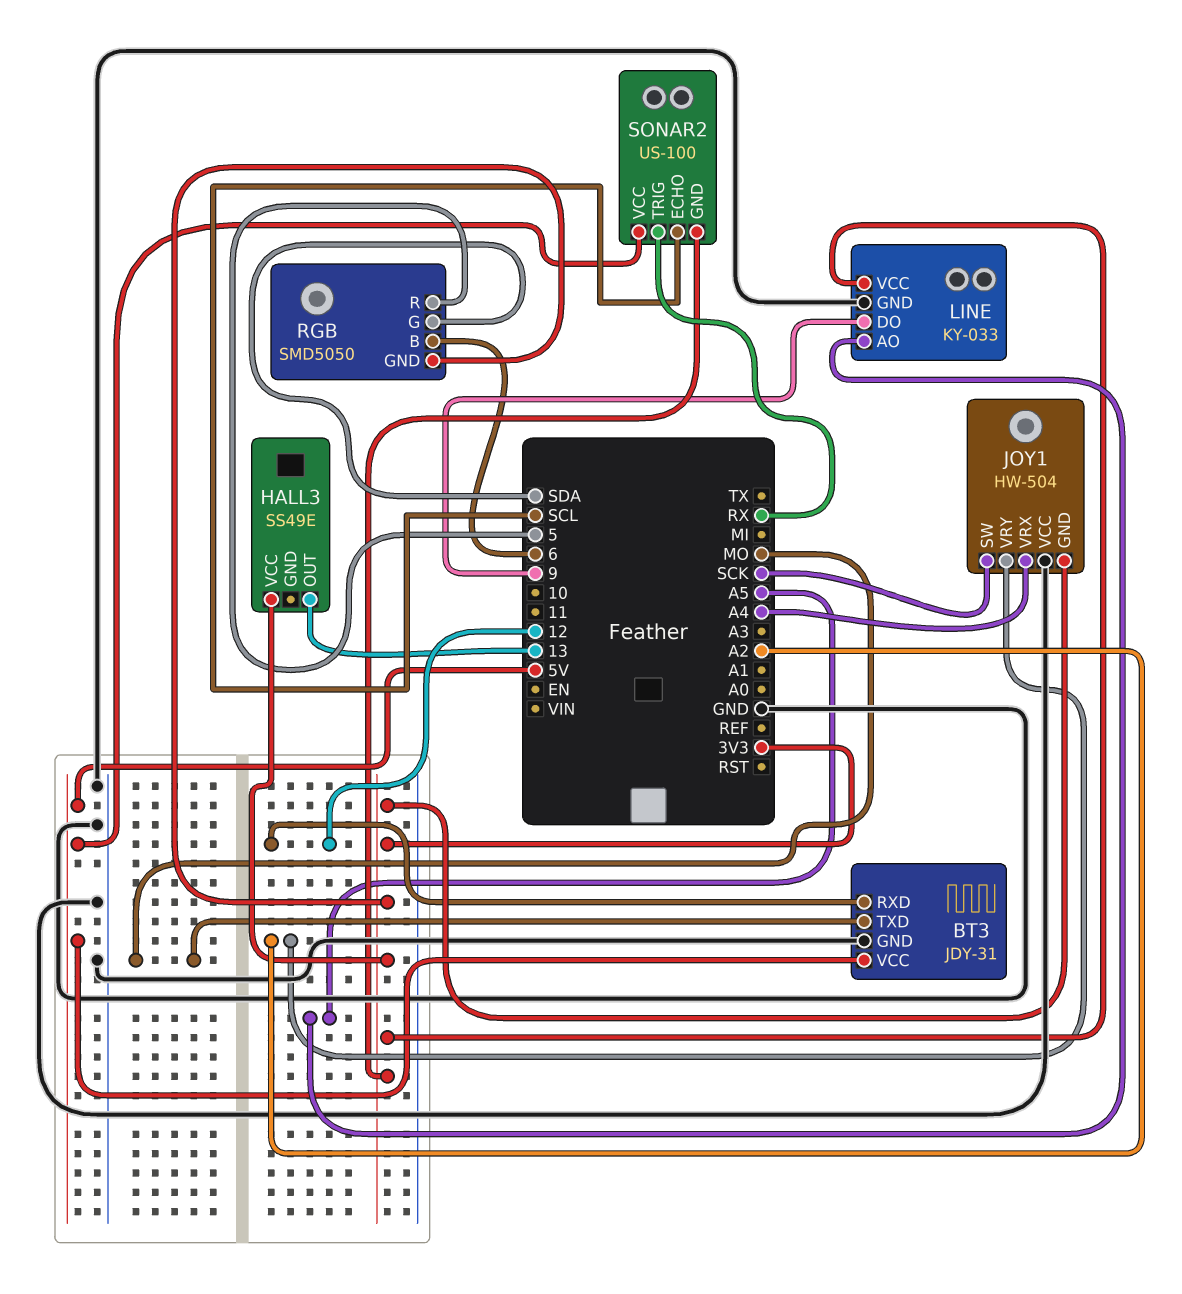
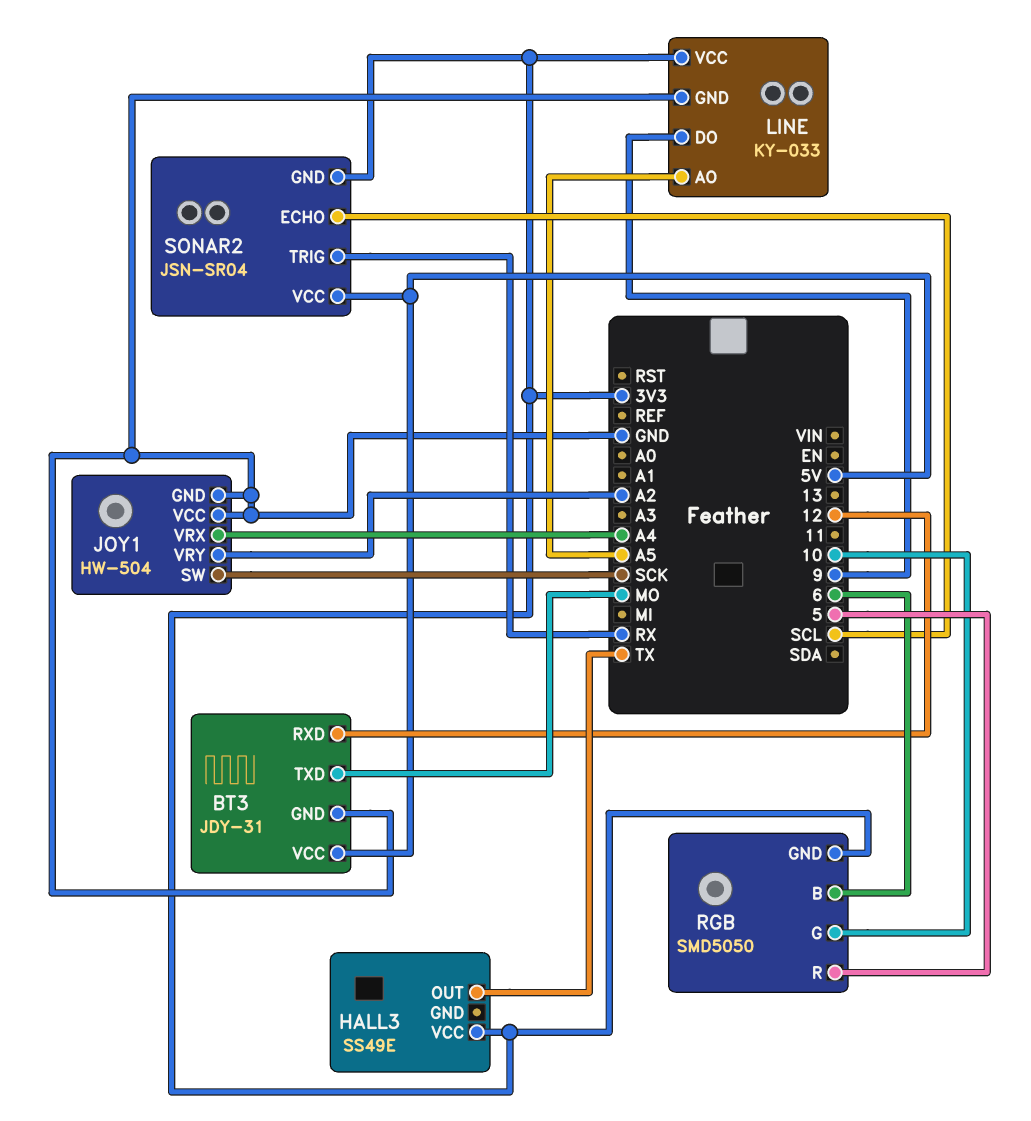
HALL3 pin OUT: 13 -> TX
JOY1 pin GND: 3V3 -> GND
RGB pin G: SDA -> 10
SONAR2: US-100 -> JSN-SR04

